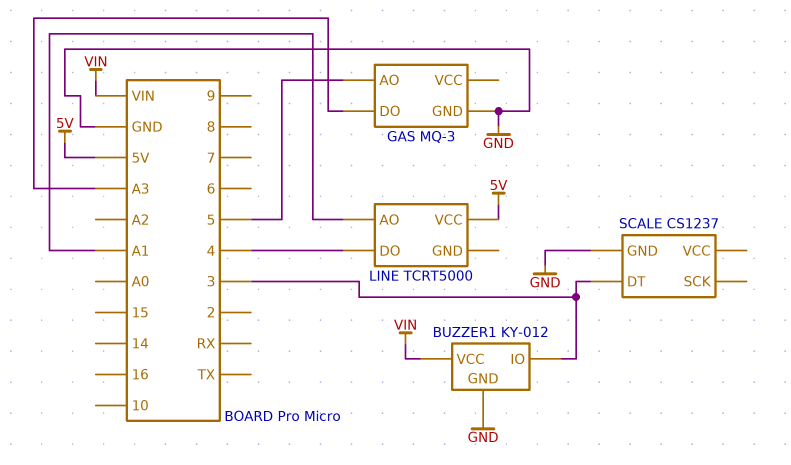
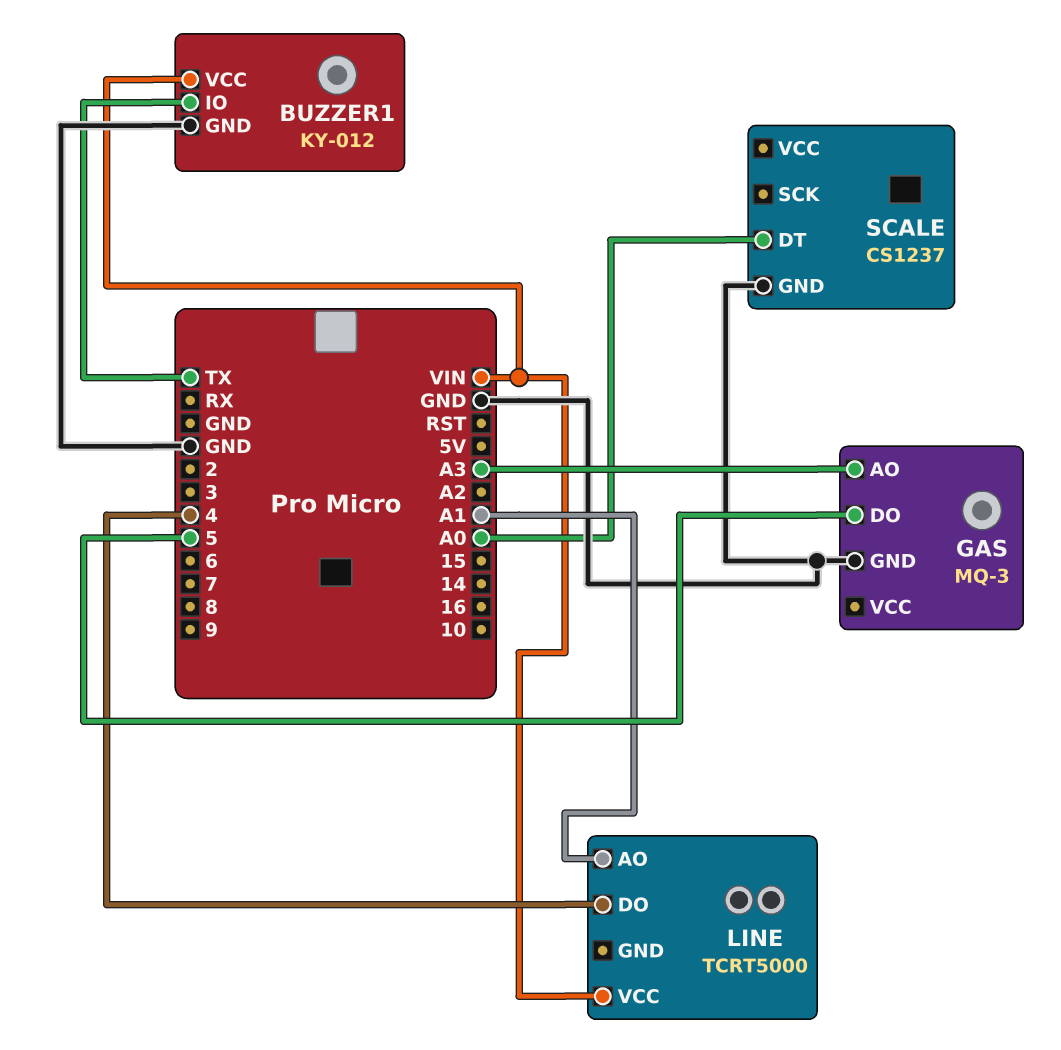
BUZZER1 pin IO: 3 -> TX
GAS pin AO: 5 -> A3
GAS pin DO: A3 -> 5
LINE pin VCC: 5V -> VIN
SCALE pin DT: 3 -> A0

